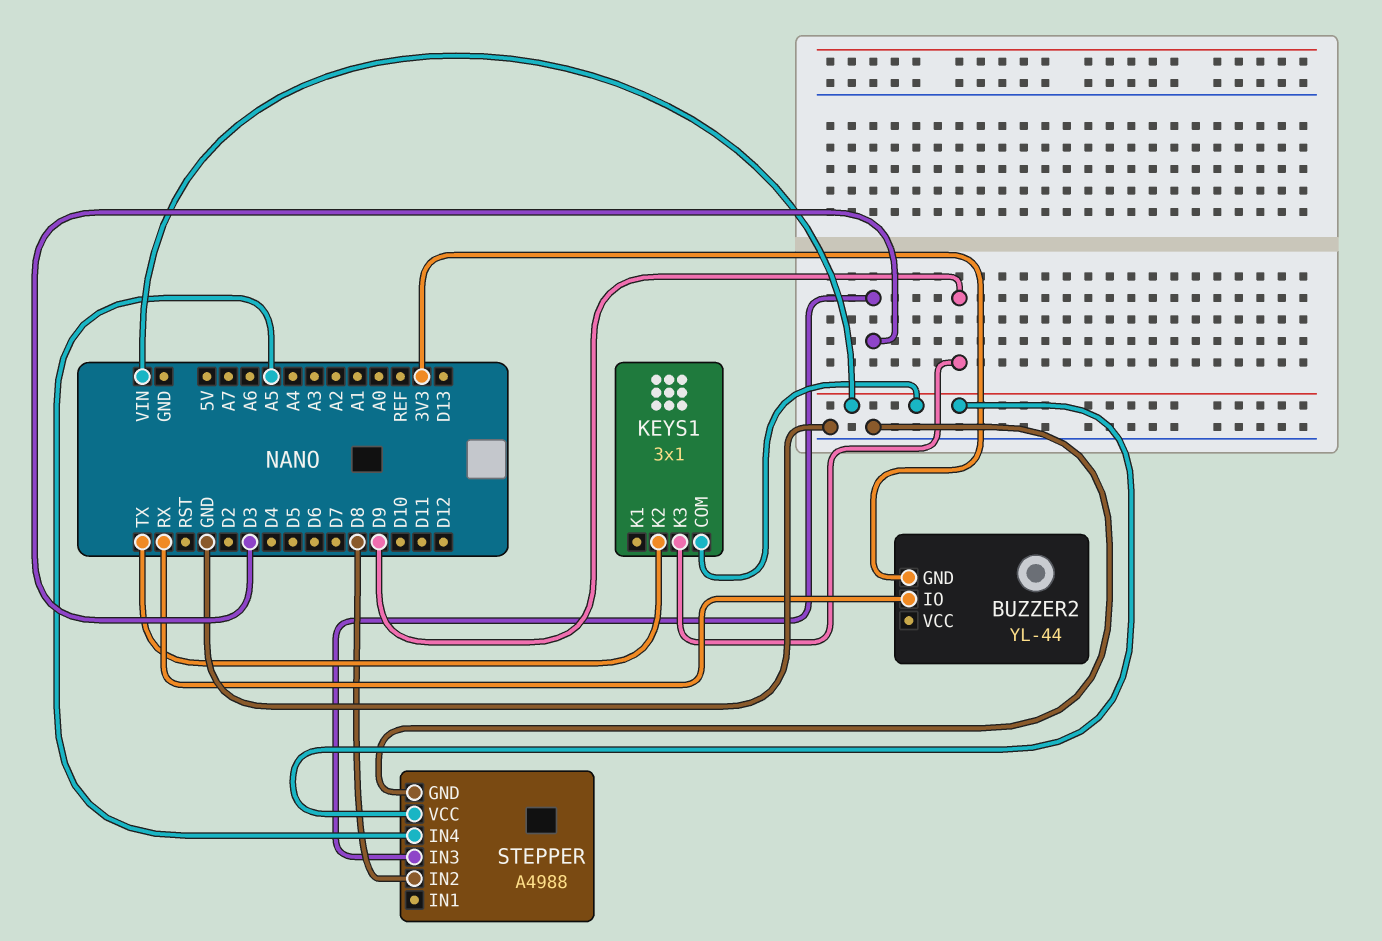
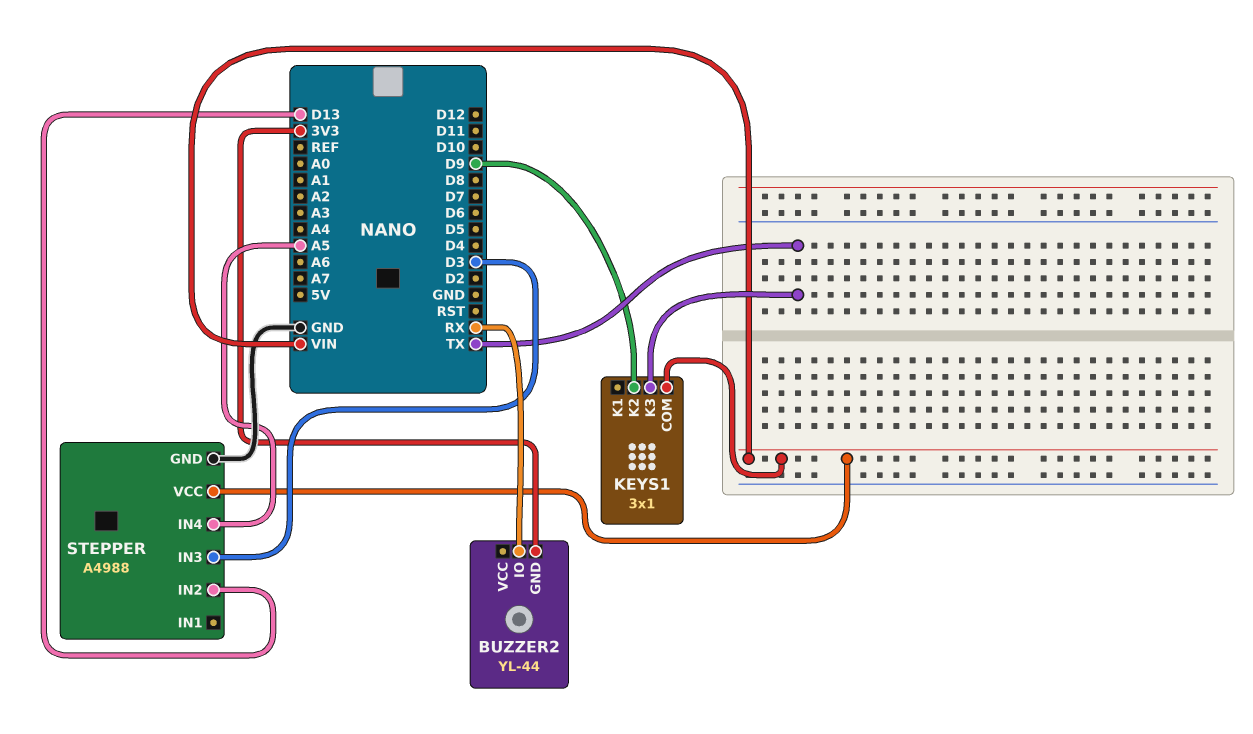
KEYS1 pin K2: TX -> D9
KEYS1 pin K3: D9 -> TX
STEPPER pin IN2: D8 -> D13

